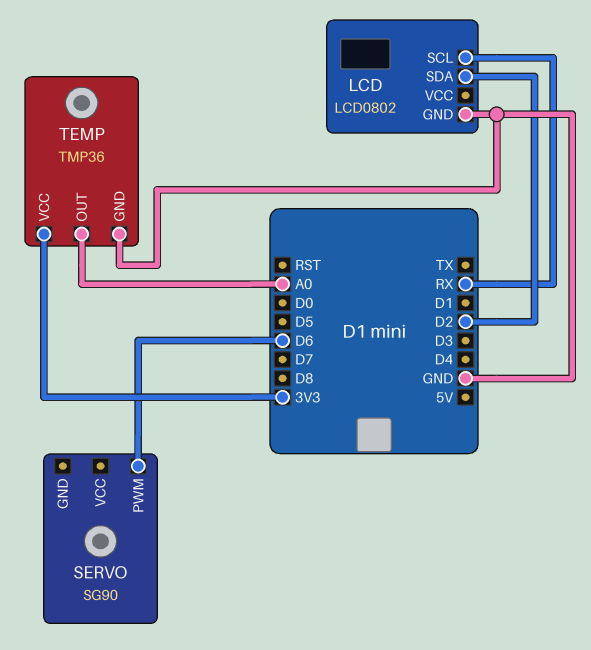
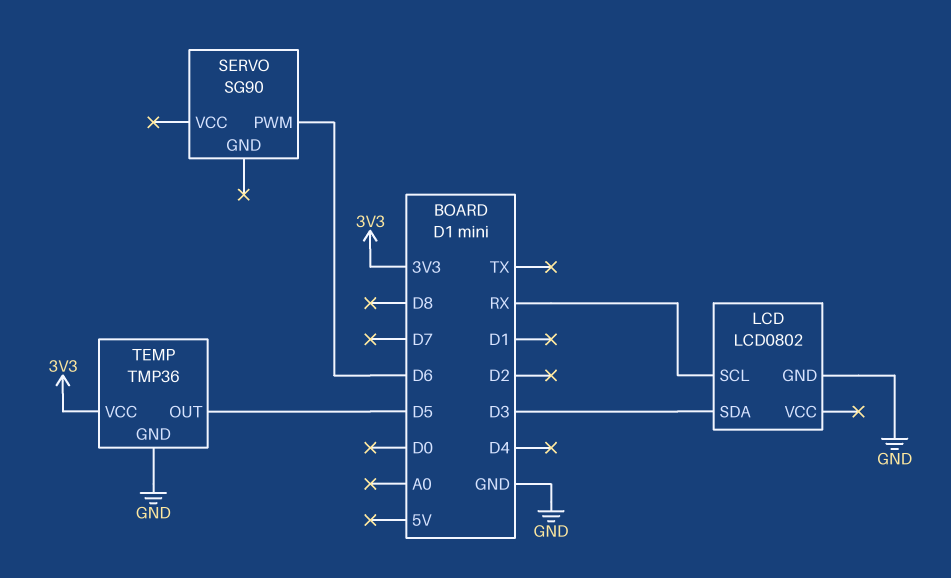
LCD pin SDA: D2 -> D3
TEMP pin OUT: A0 -> D5

